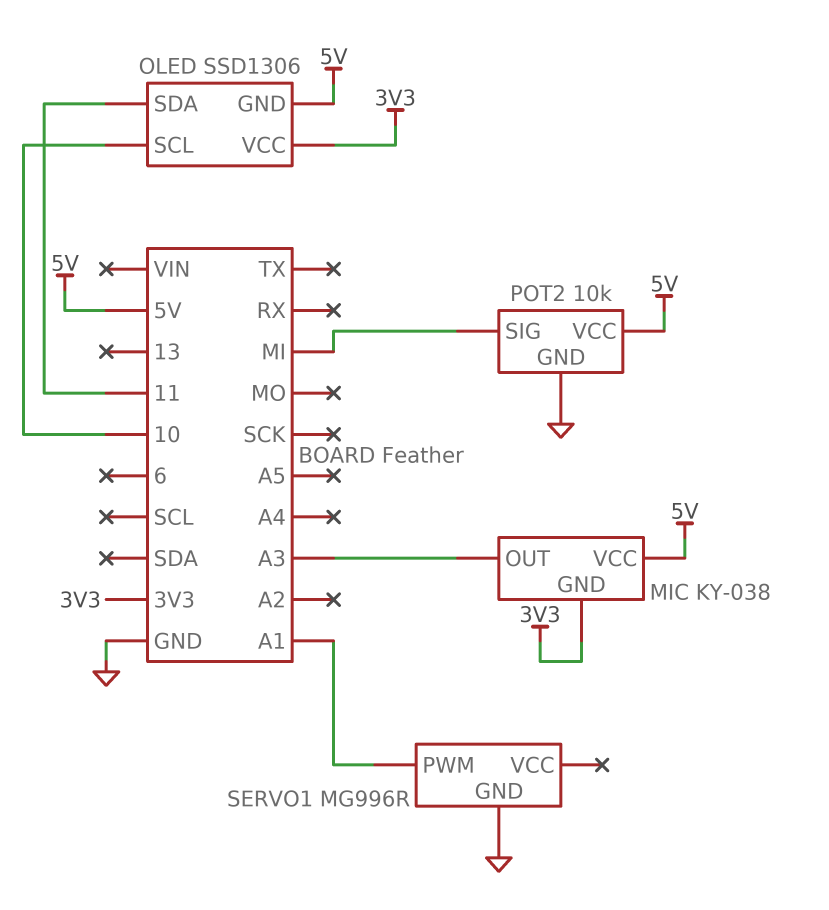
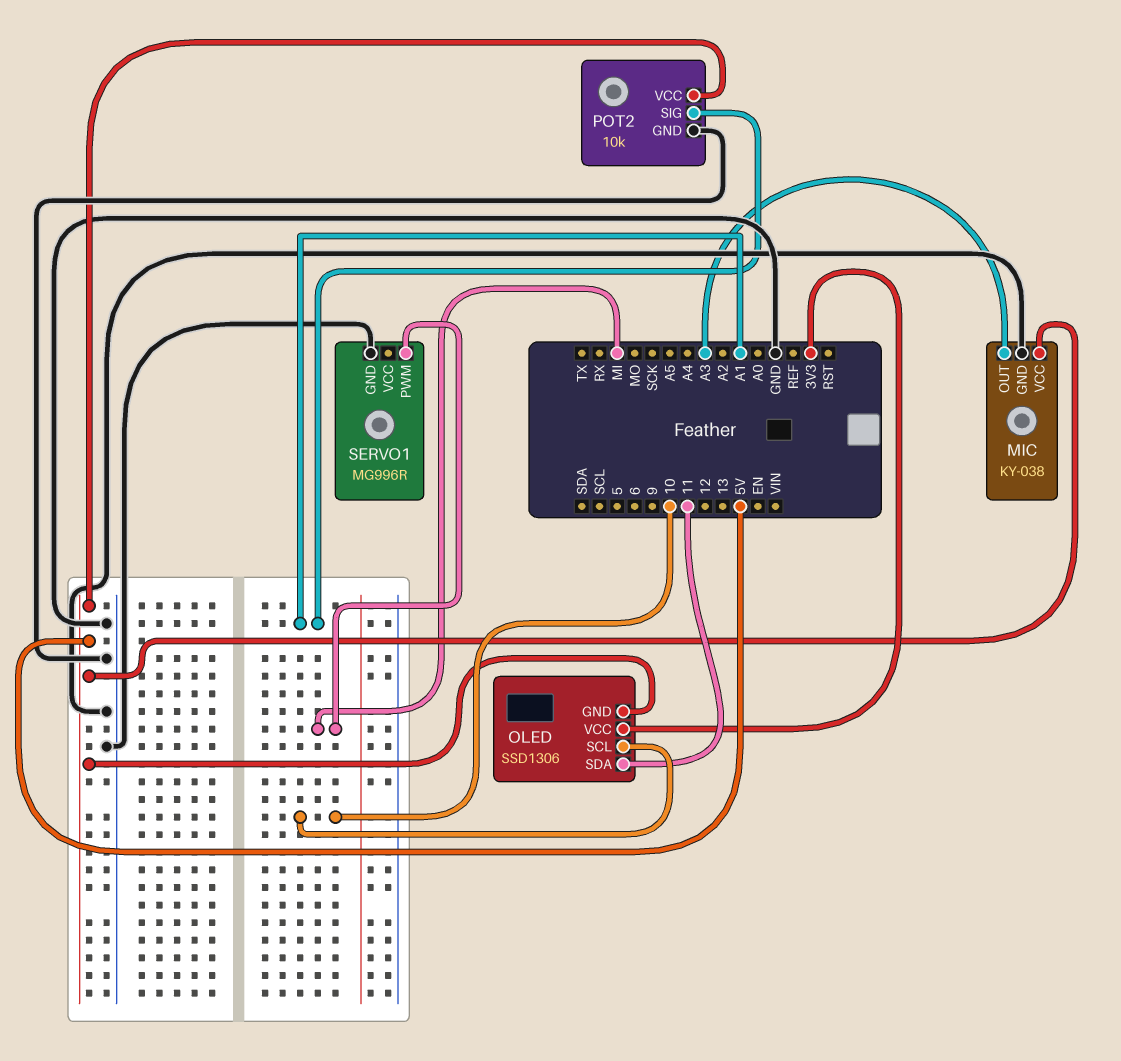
MIC pin GND: 3V3 -> GND
POT2 pin SIG: MI -> A1
SERVO1 pin PWM: A1 -> MI

